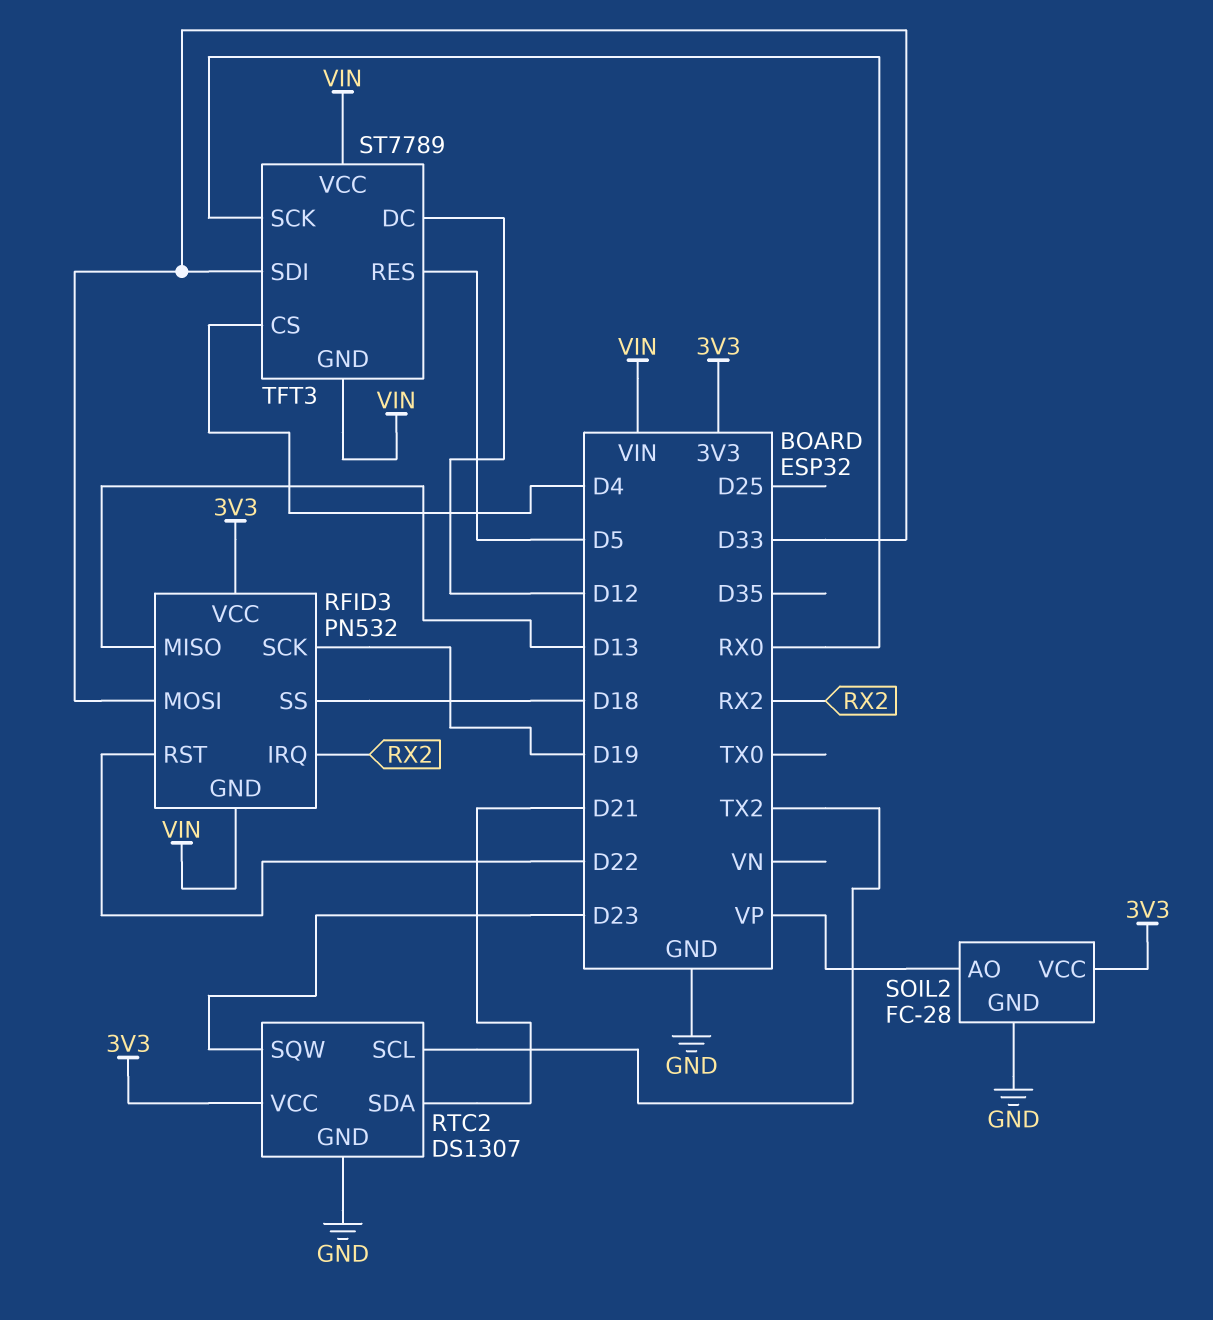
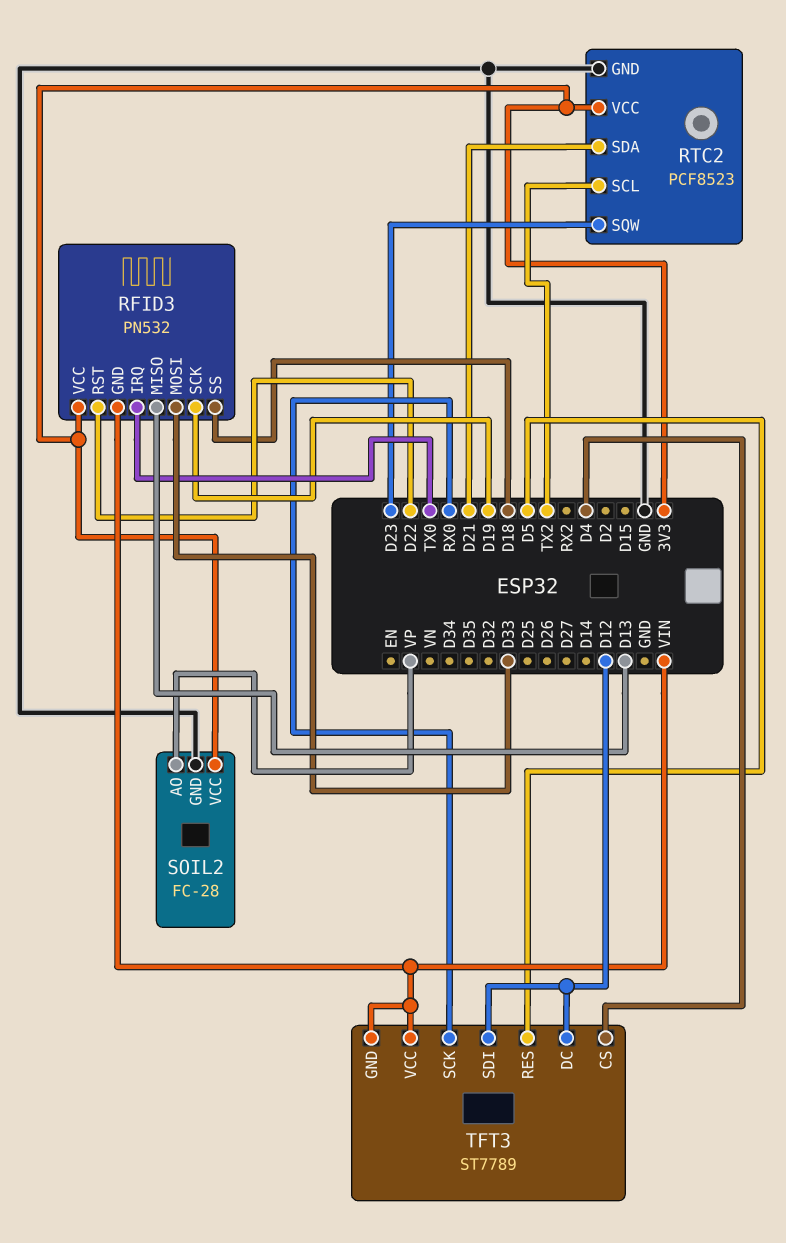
RFID3 pin IRQ: RX2 -> TX0
RTC2: DS1307 -> PCF8523
TFT3 pin SDI: D33 -> D12

